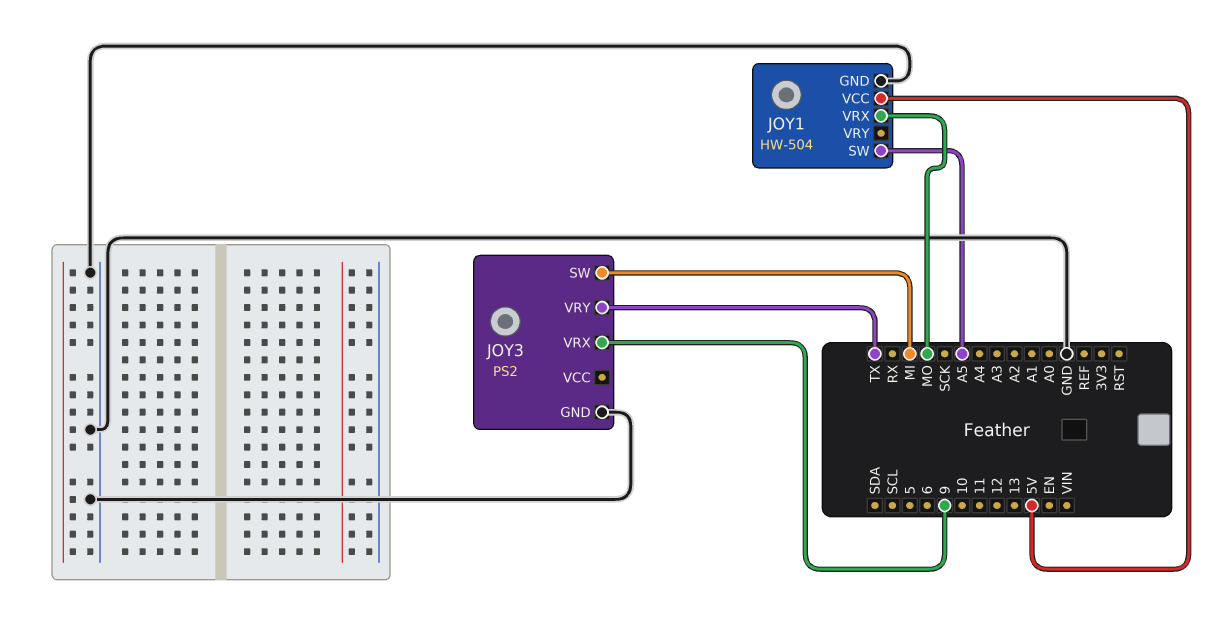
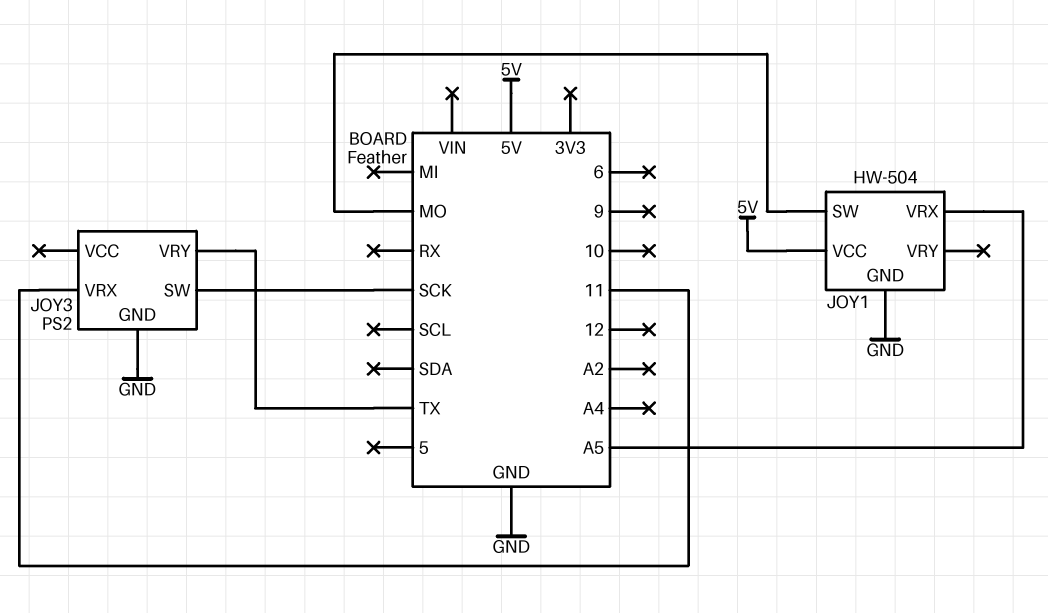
JOY1 pin SW: A5 -> MO
JOY1 pin VRX: MO -> A5
JOY3 pin SW: MI -> SCK
JOY3 pin VRX: 9 -> 11

